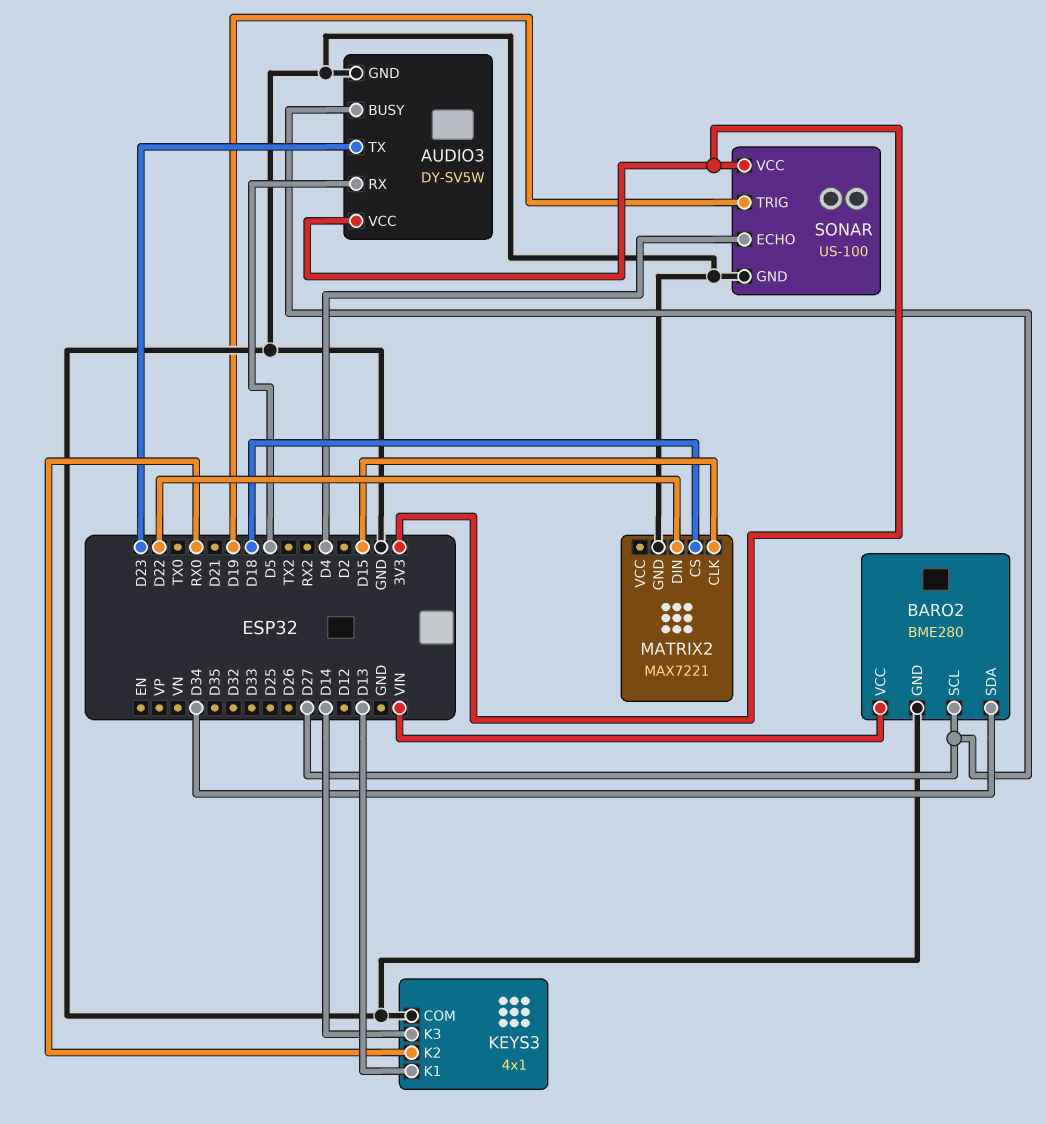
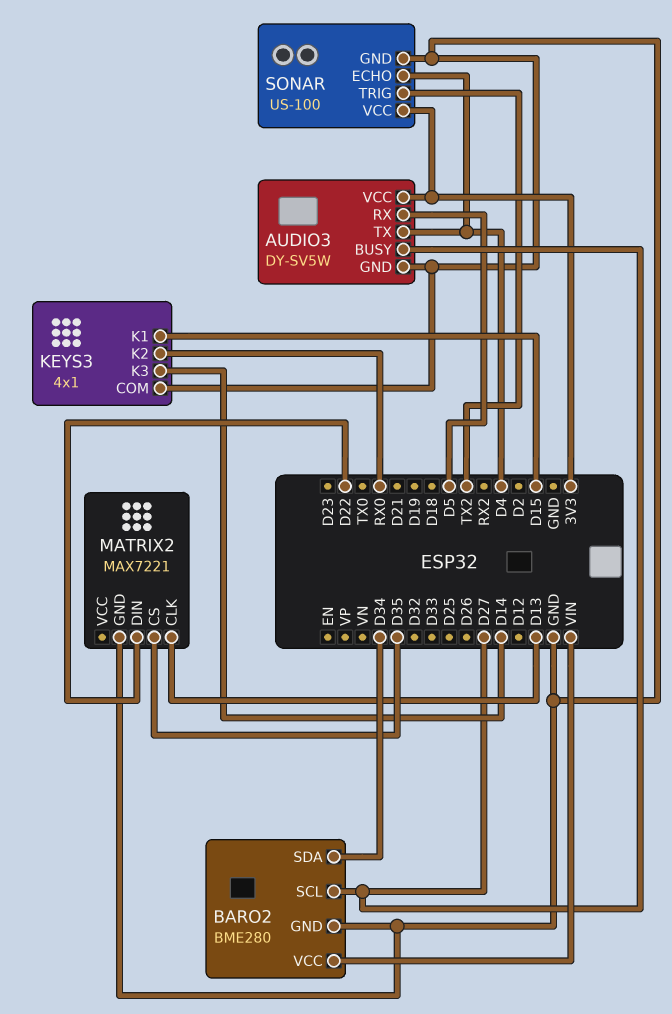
AUDIO3 pin TX: D23 -> D4
KEYS3 pin K1: D13 -> D15
MATRIX2 pin CLK: D15 -> D13
MATRIX2 pin CS: D18 -> D35
SONAR pin TRIG: D19 -> TX2

